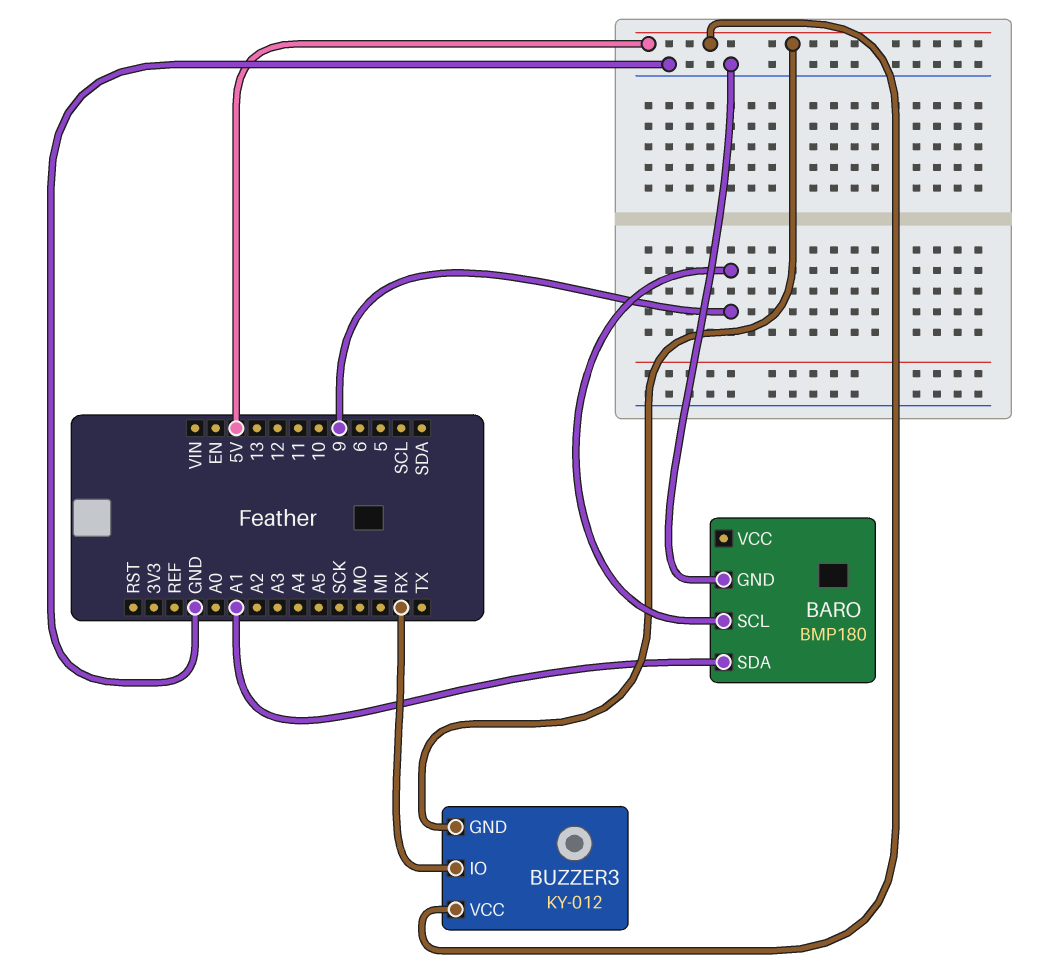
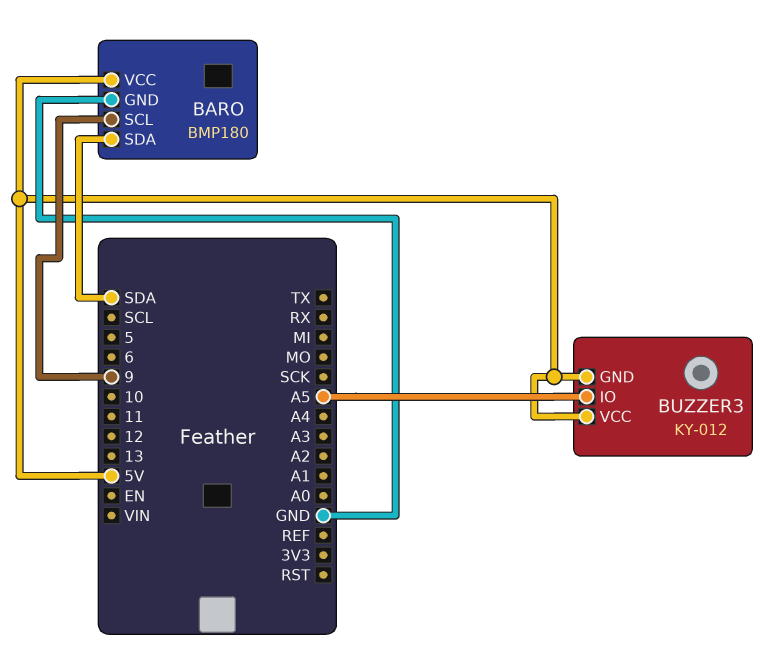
BARO pin SDA: A1 -> SDA
BARO pin VCC: none -> 5V
BUZZER3 pin IO: RX -> A5

